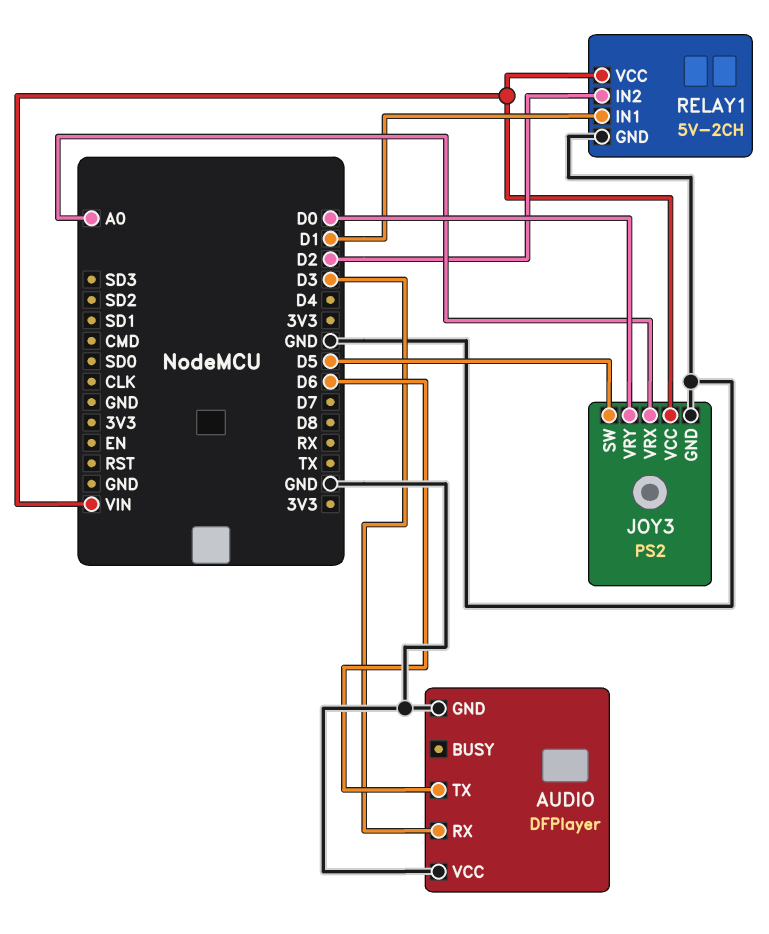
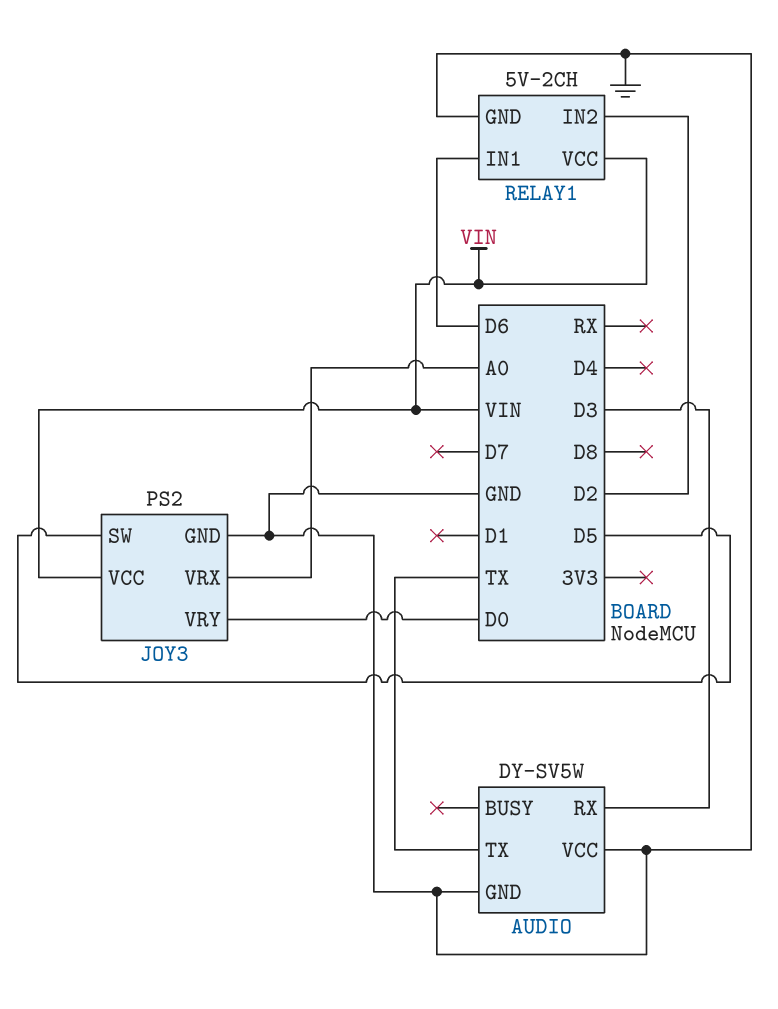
AUDIO: DFPlayer -> DY-SV5W
AUDIO pin TX: D6 -> TX
RELAY1 pin IN1: D1 -> D6

